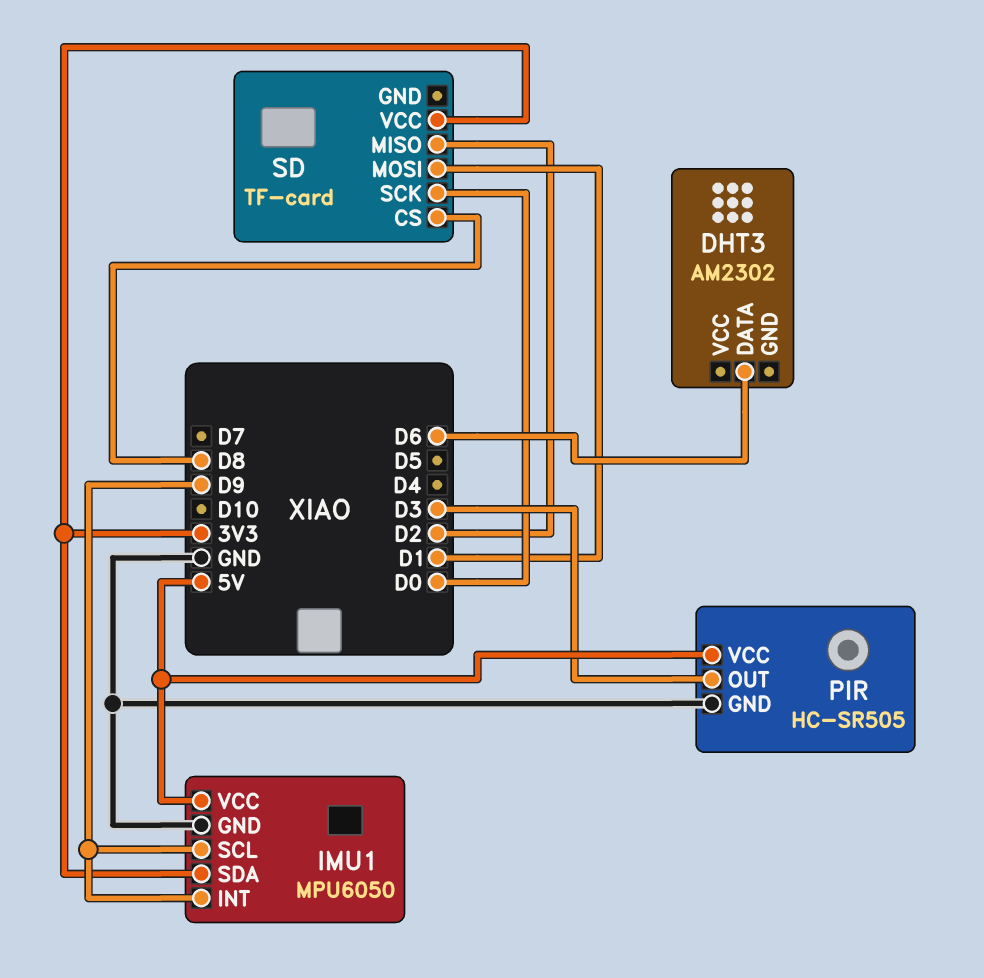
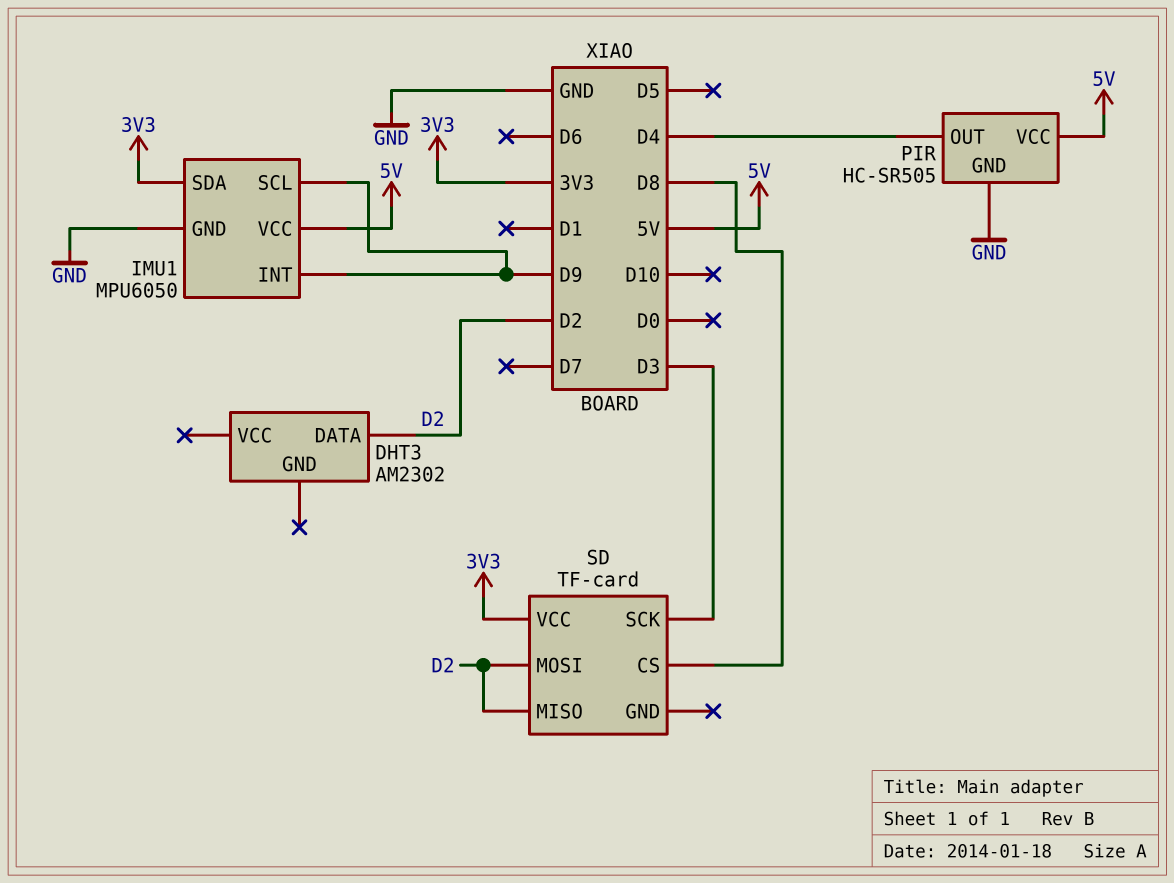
DHT3 pin DATA: D6 -> D2
PIR pin OUT: D3 -> D4
SD pin MOSI: D1 -> D2
SD pin SCK: D0 -> D3

